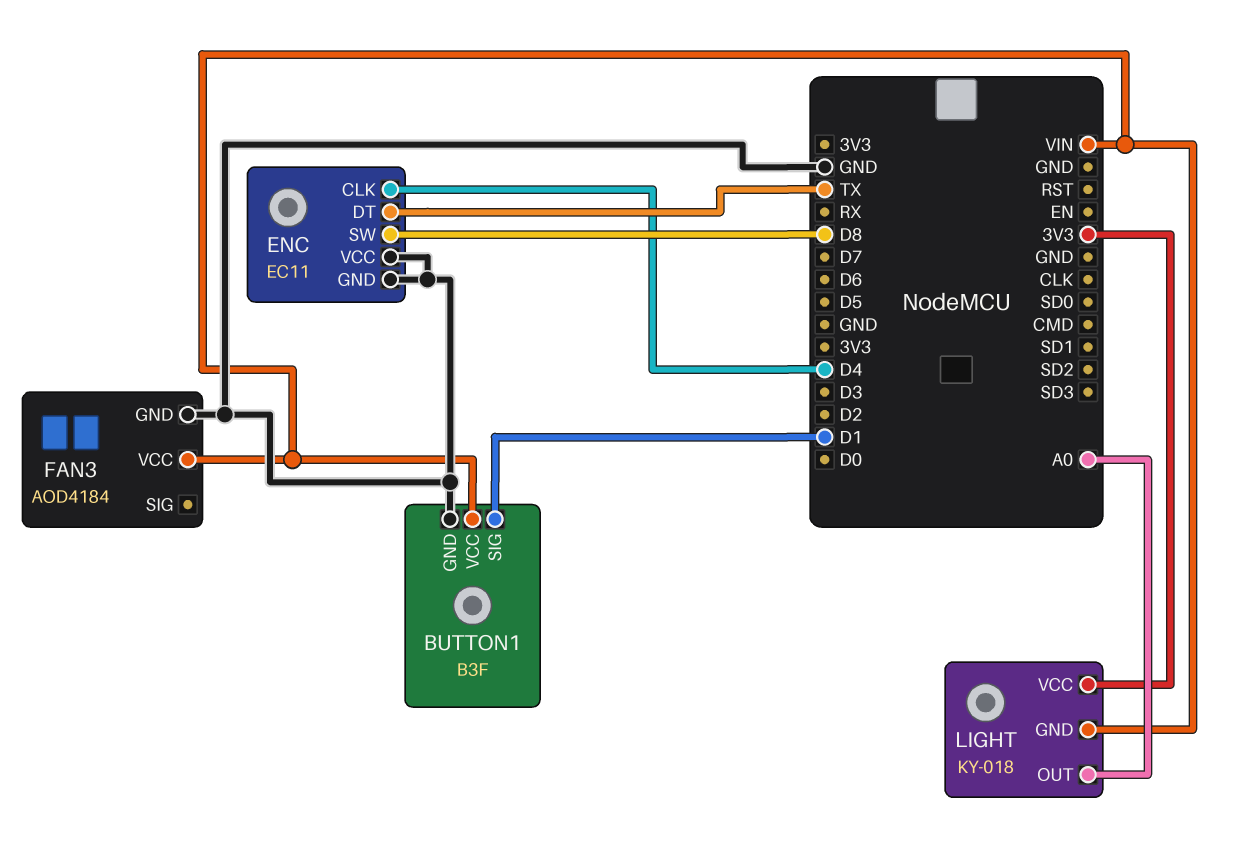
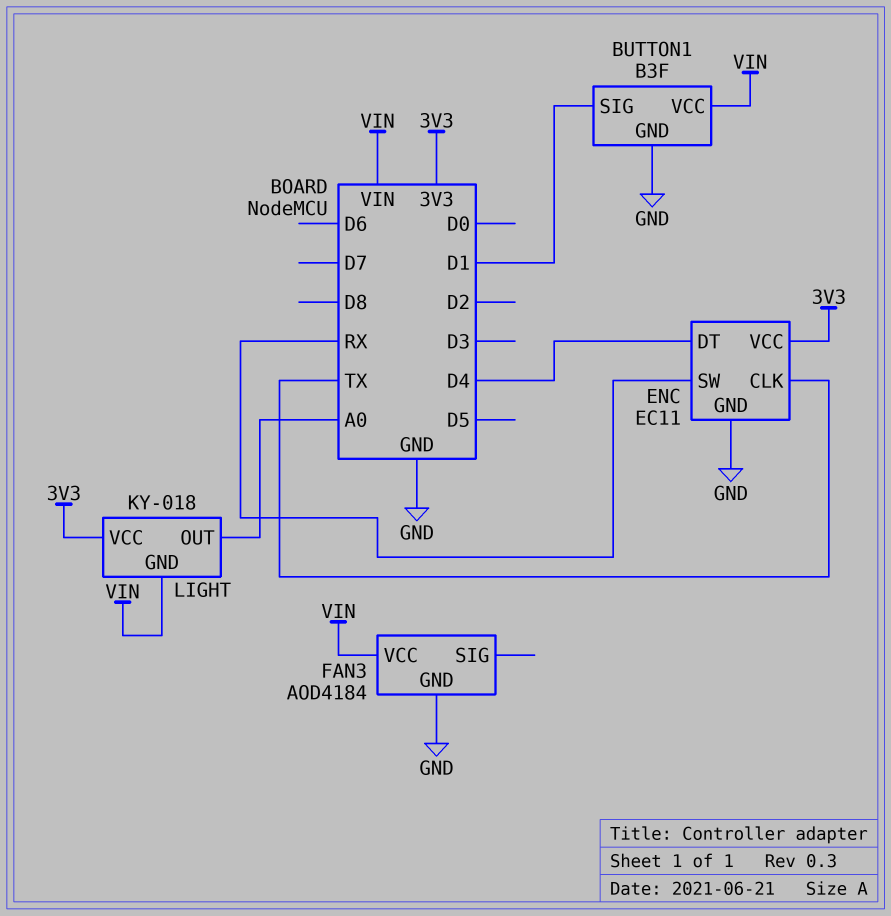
ENC pin CLK: D4 -> TX
ENC pin DT: TX -> D4
ENC pin SW: D8 -> RX
ENC pin VCC: GND -> 3V3

